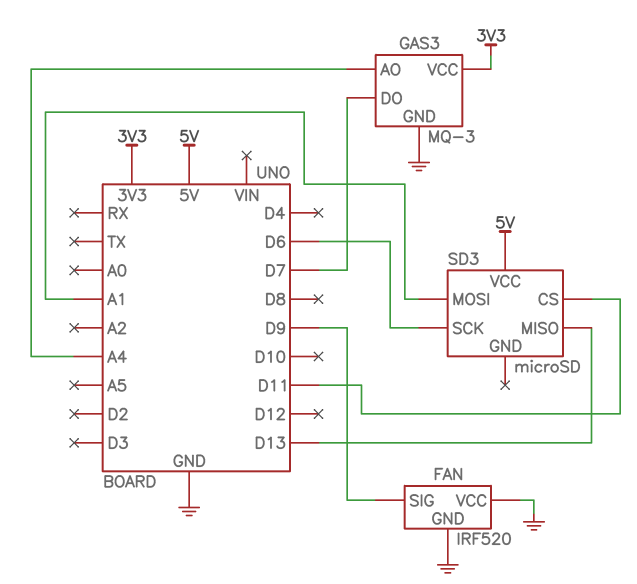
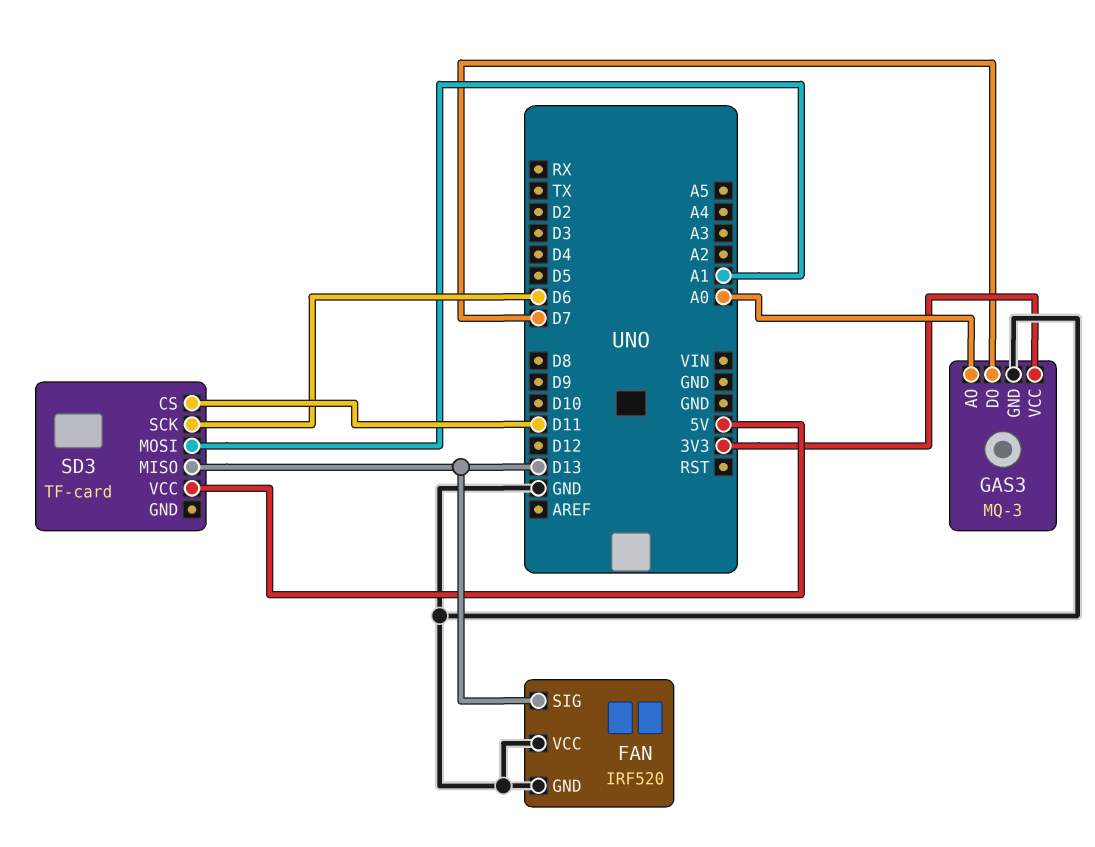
FAN pin SIG: D9 -> D13
GAS3 pin AO: A4 -> A0
SD3: microSD -> TF-card

